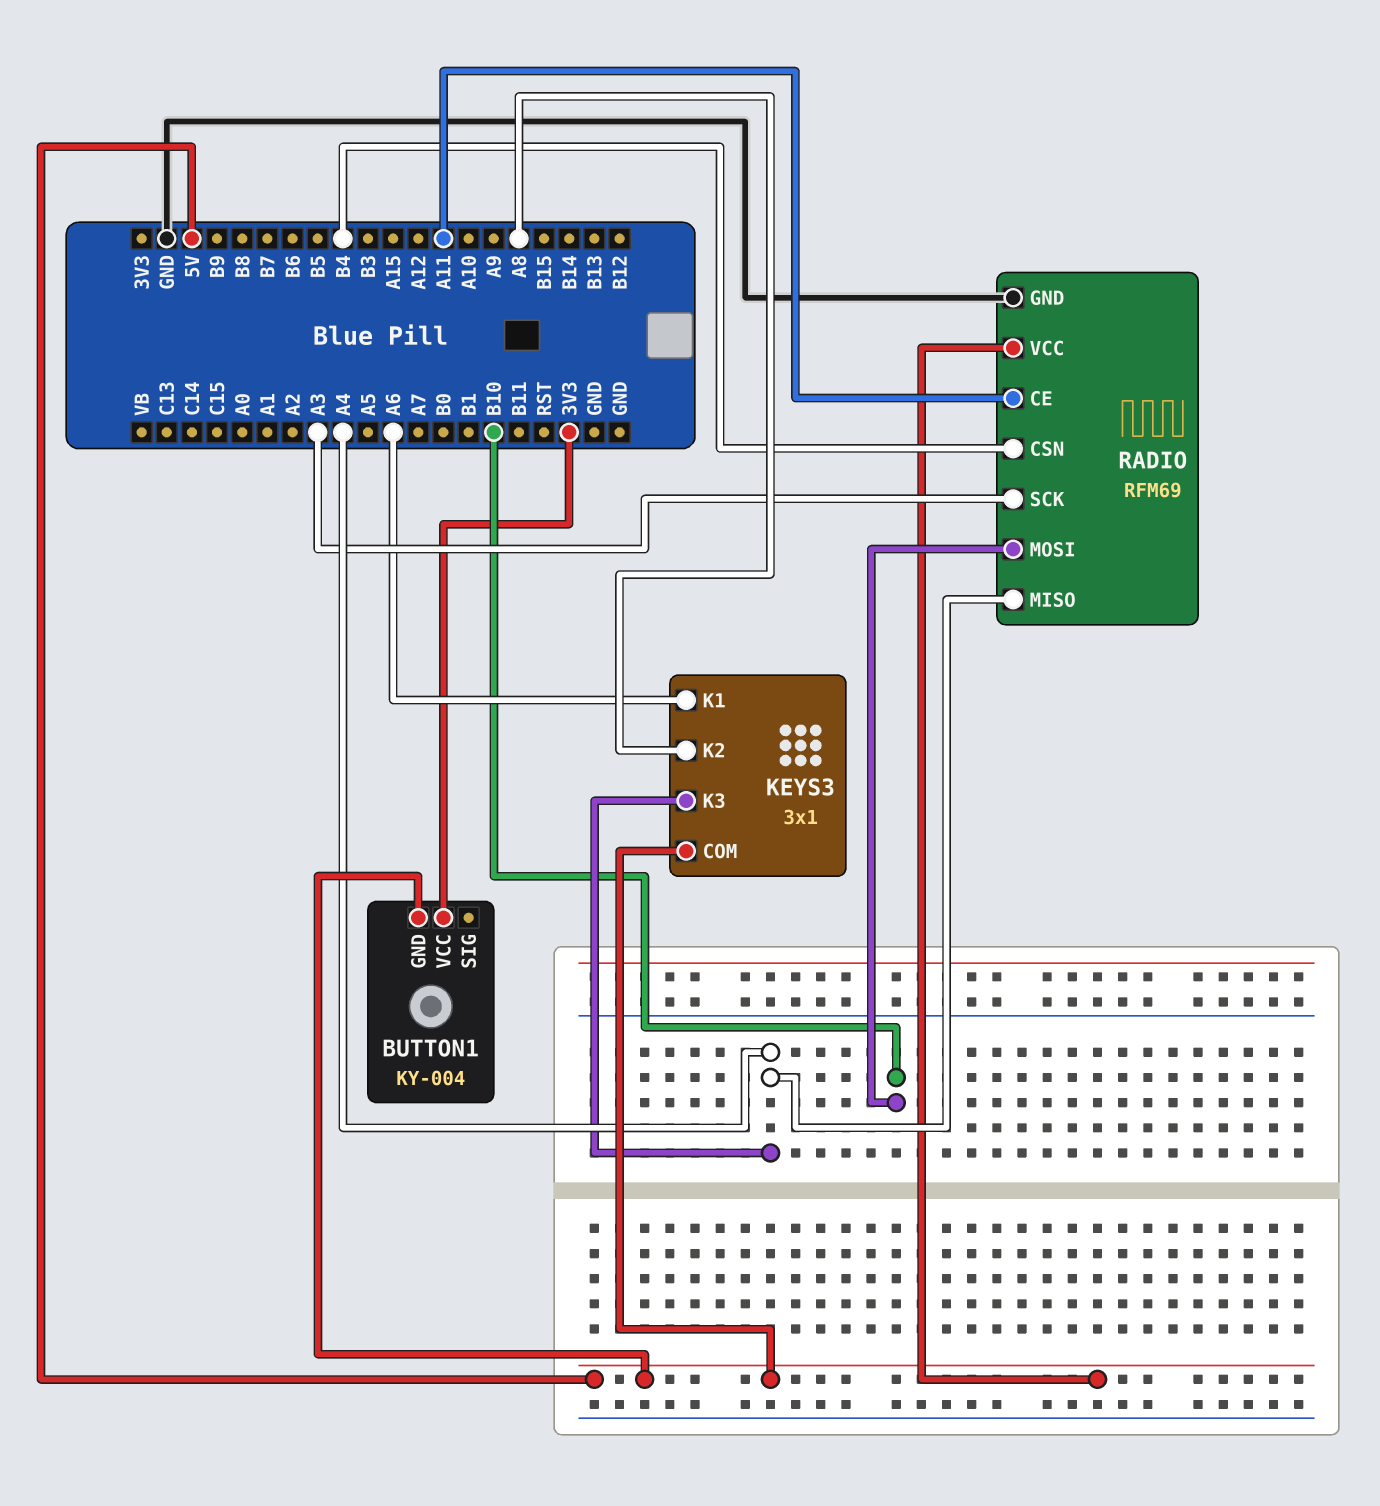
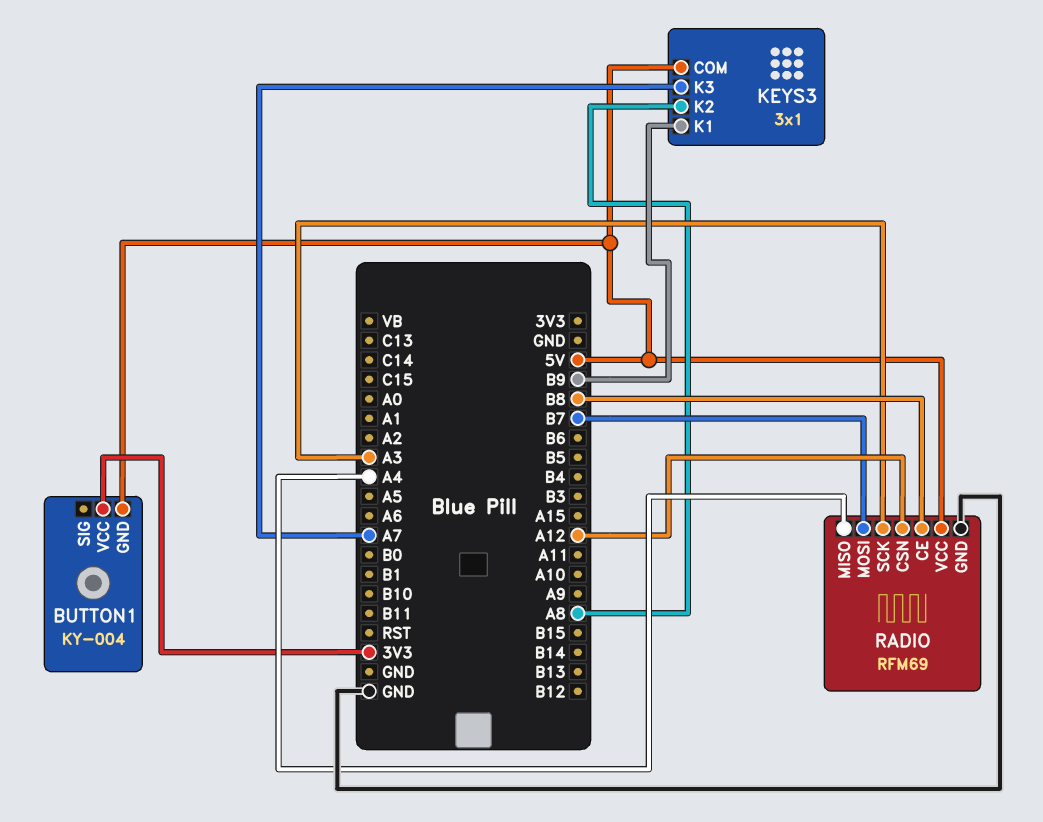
KEYS3 pin K1: A6 -> B9
KEYS3 pin K3: A4 -> A7
RADIO pin CE: A11 -> B8
RADIO pin CSN: B4 -> A12
RADIO pin MOSI: B10 -> B7

